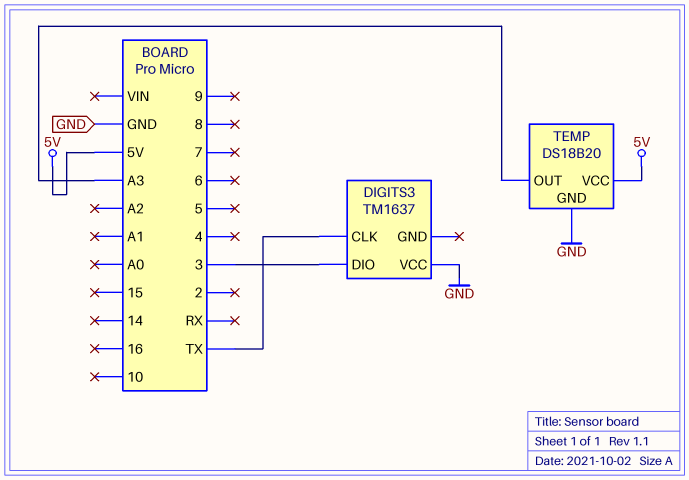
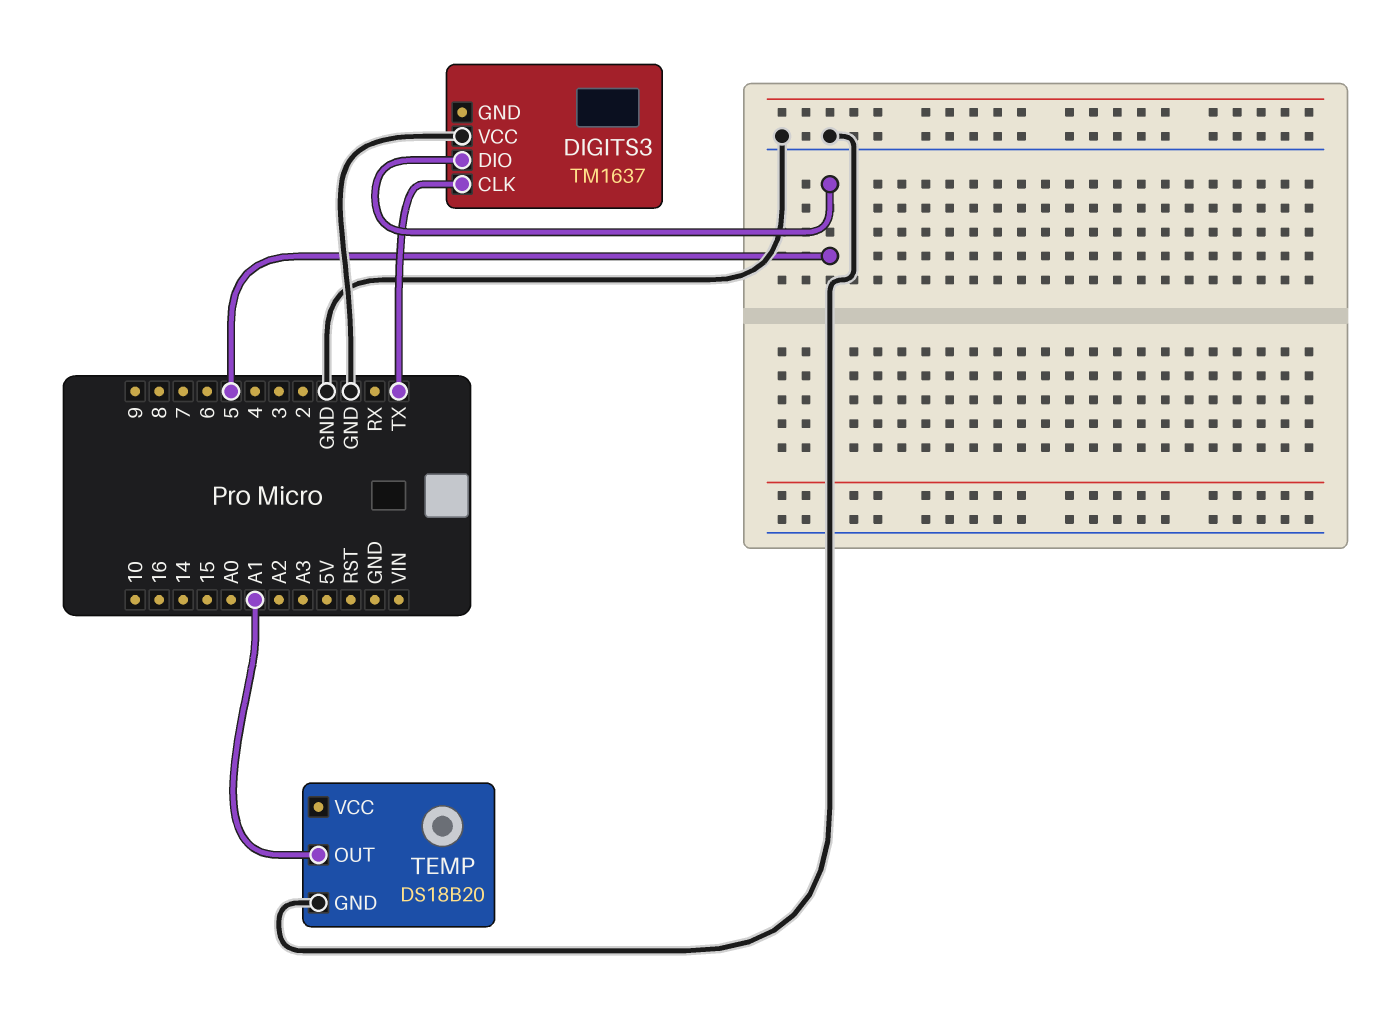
DIGITS3 pin DIO: 3 -> 5
TEMP pin OUT: A3 -> A1
TEMP pin VCC: 5V -> none

